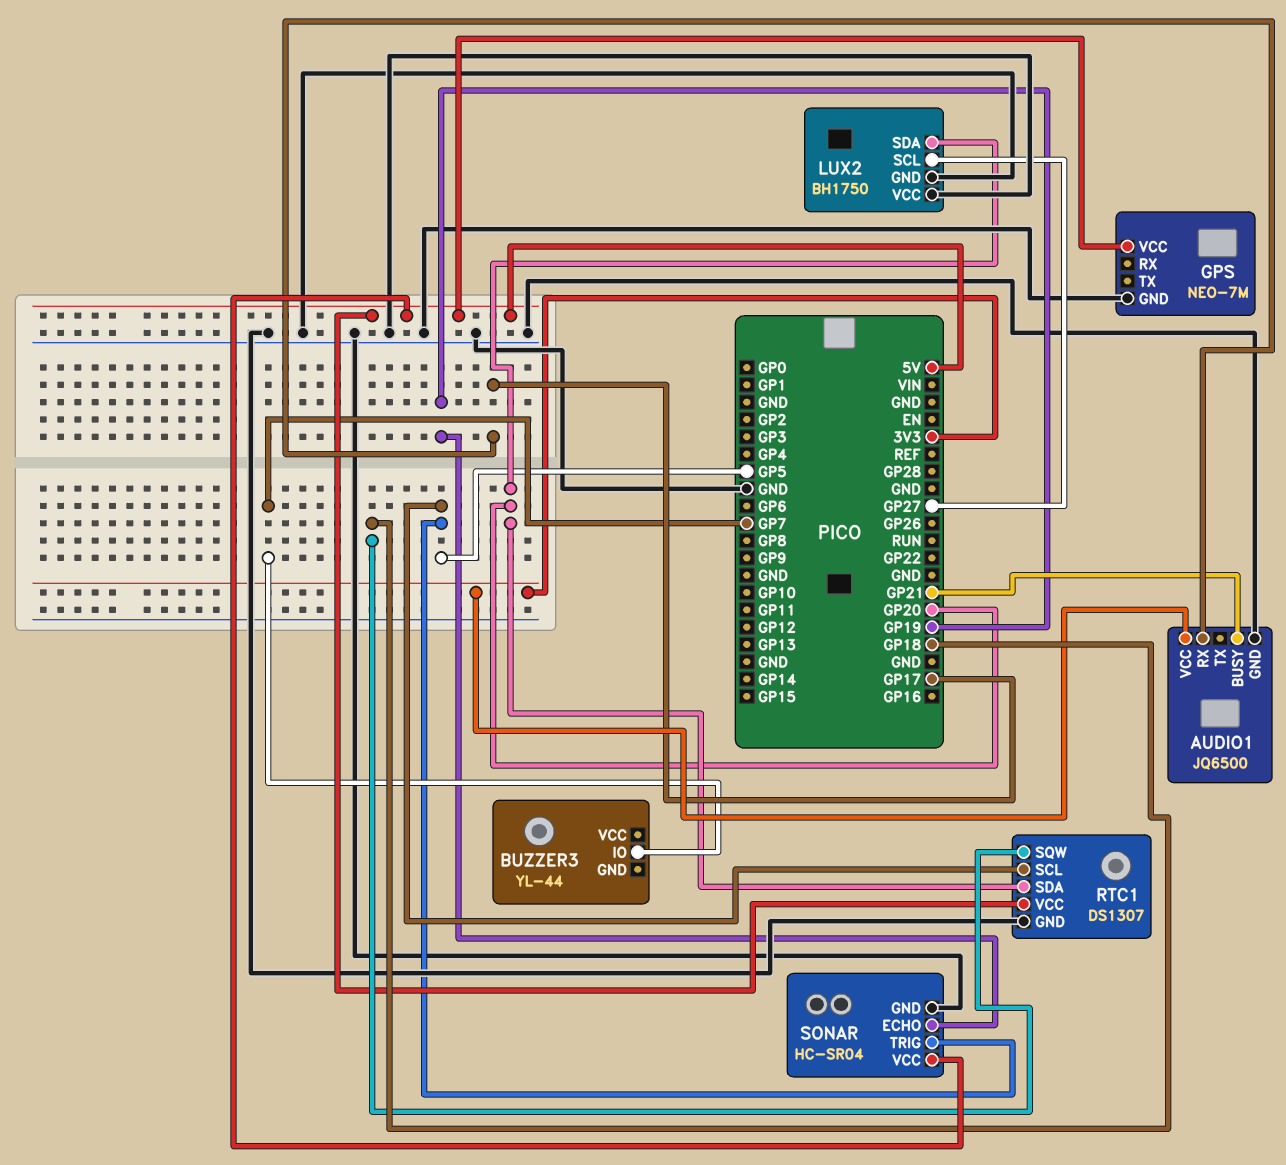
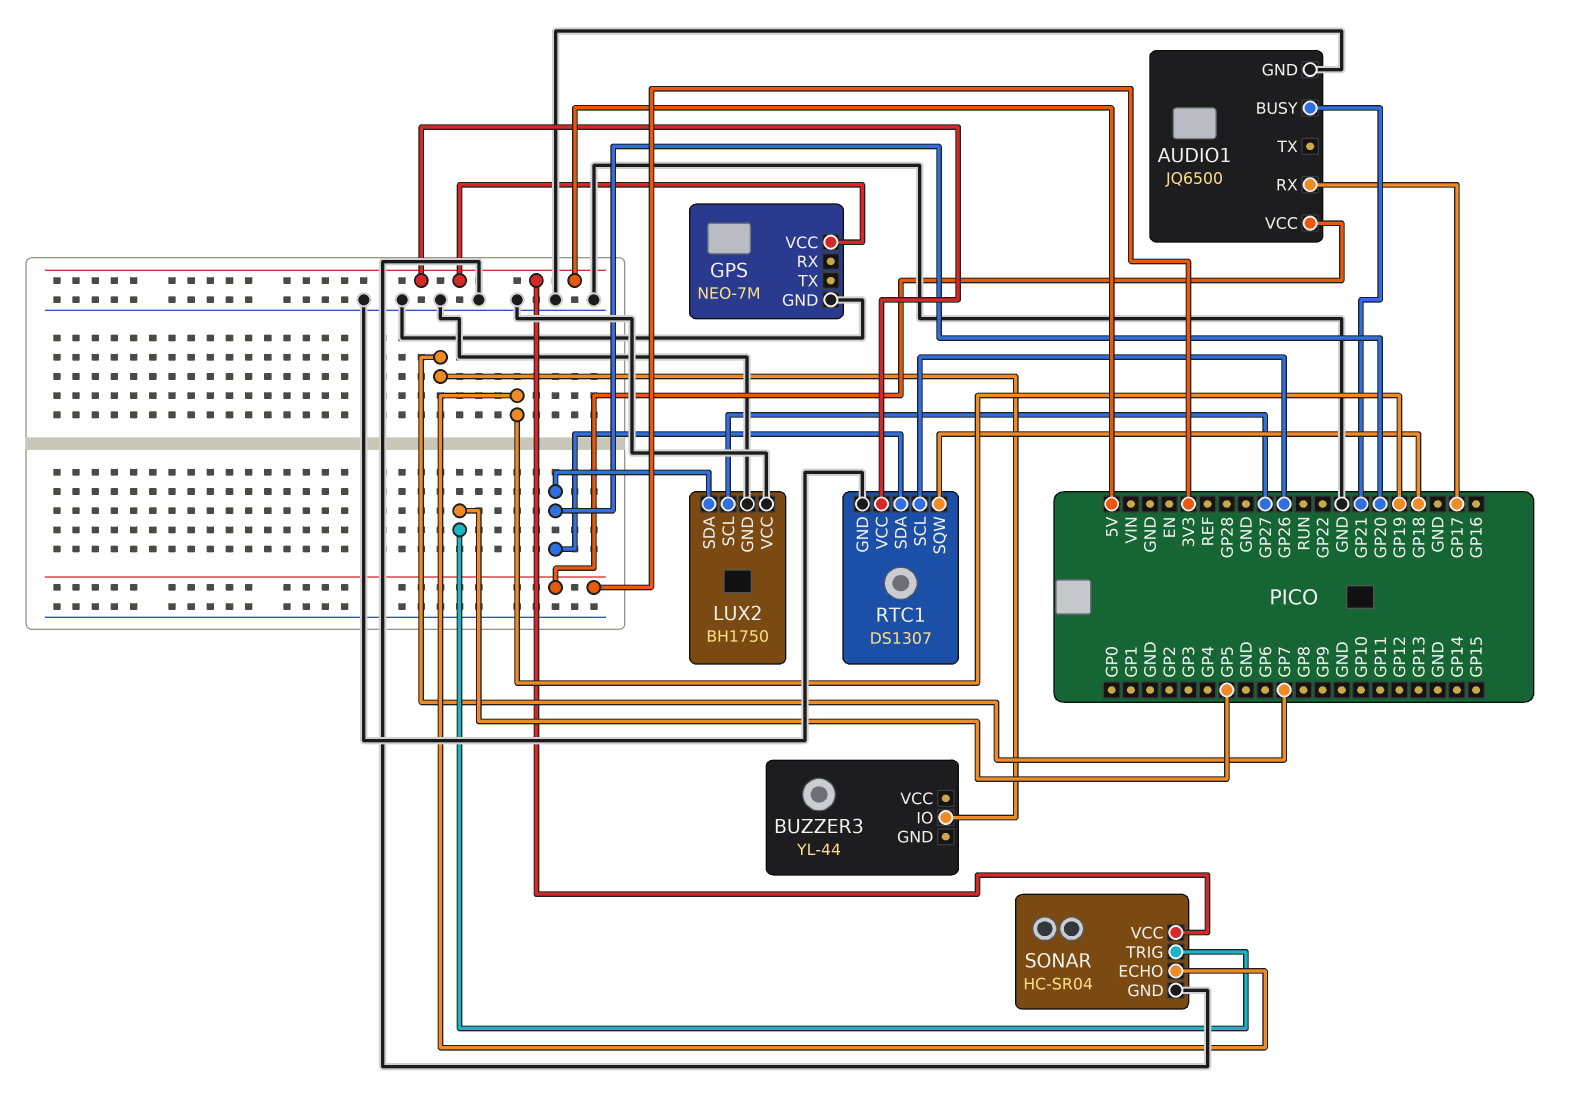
RTC1 pin SCL: GP5 -> GP26

